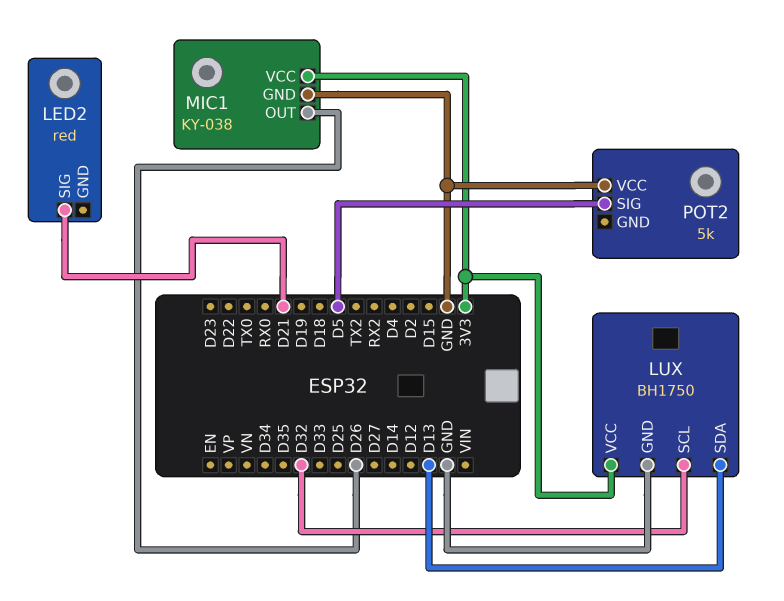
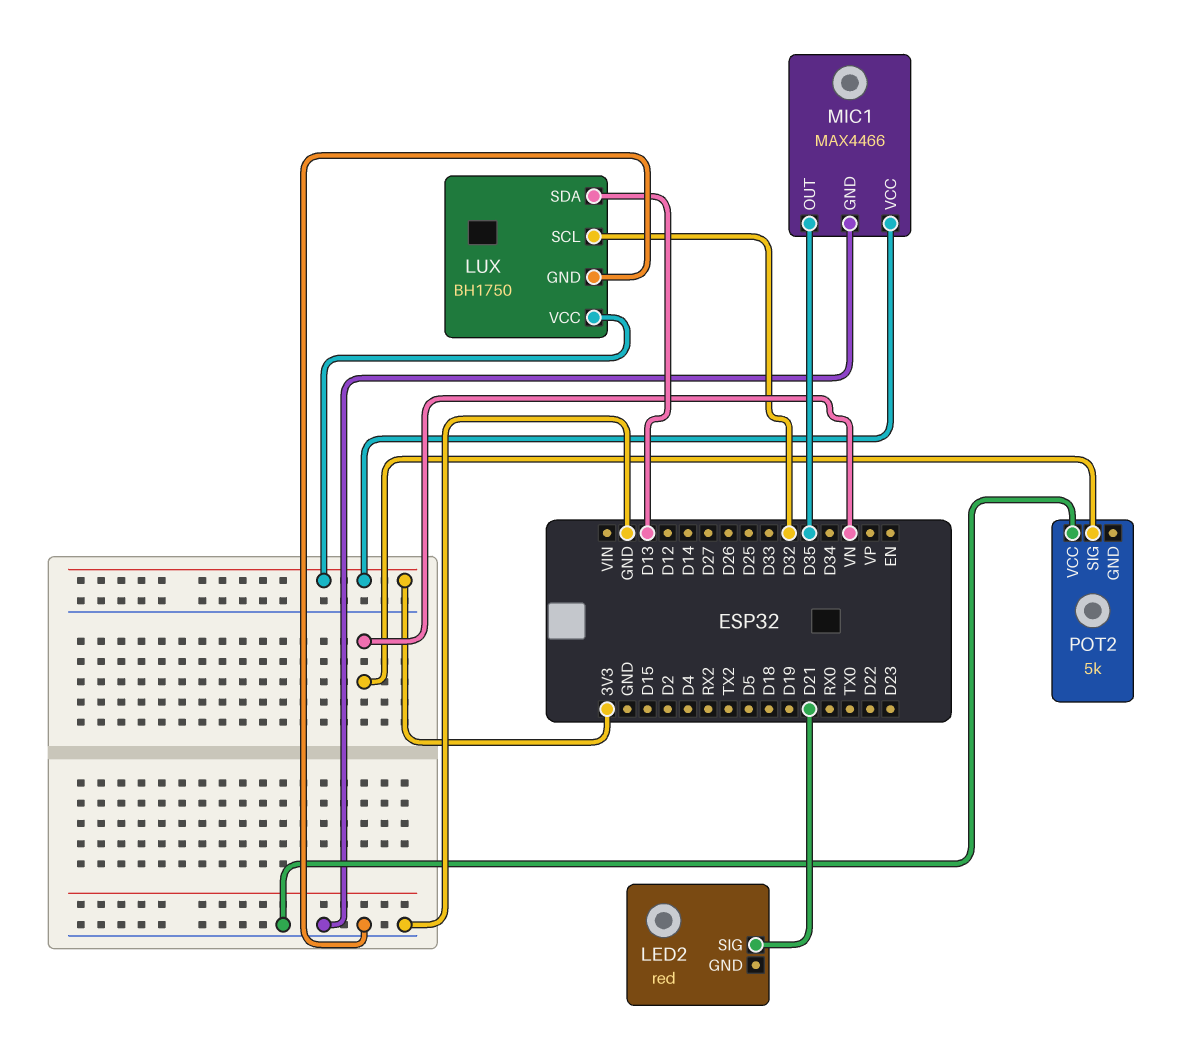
MIC1: KY-038 -> MAX4466
MIC1 pin OUT: D26 -> D35
POT2 pin SIG: D5 -> VN

